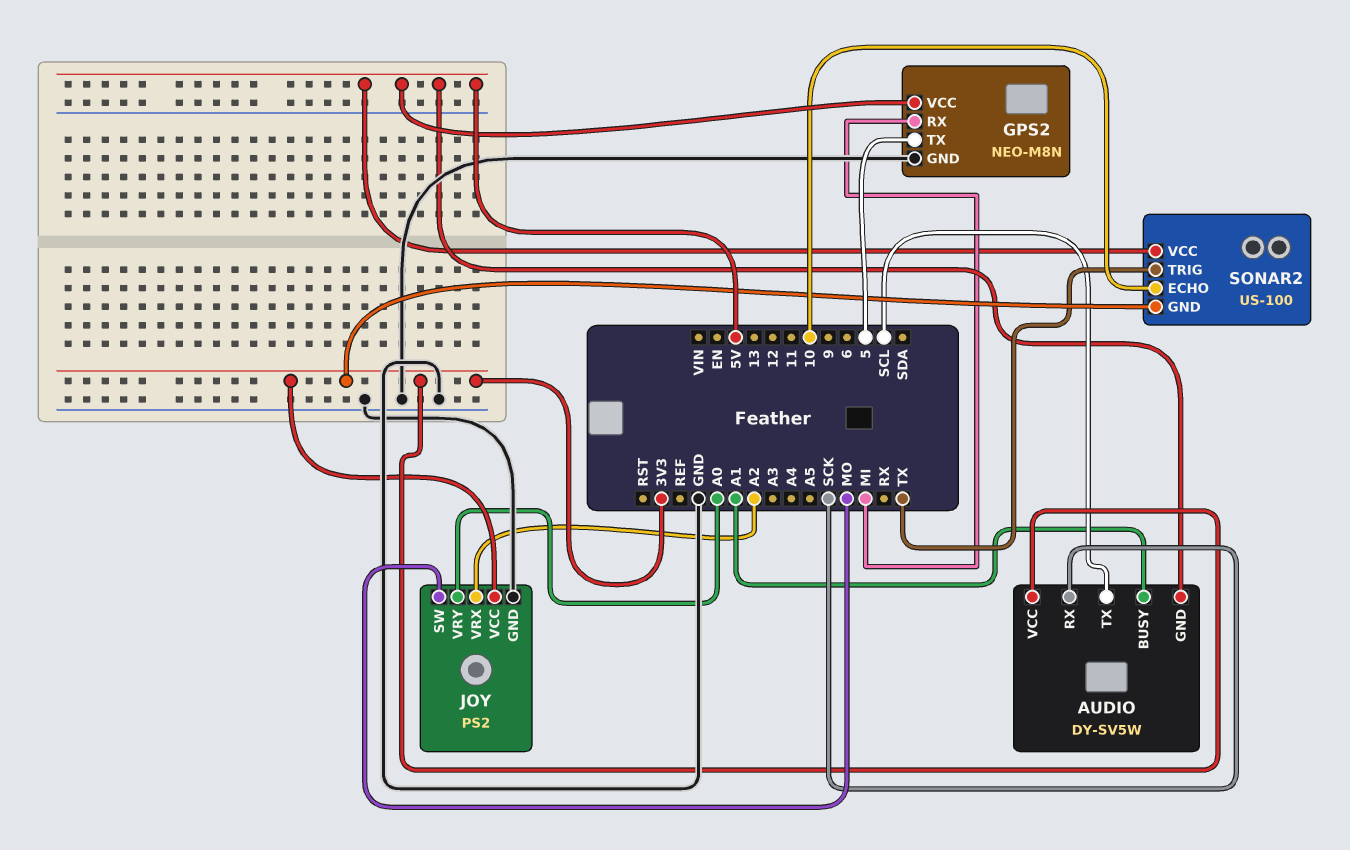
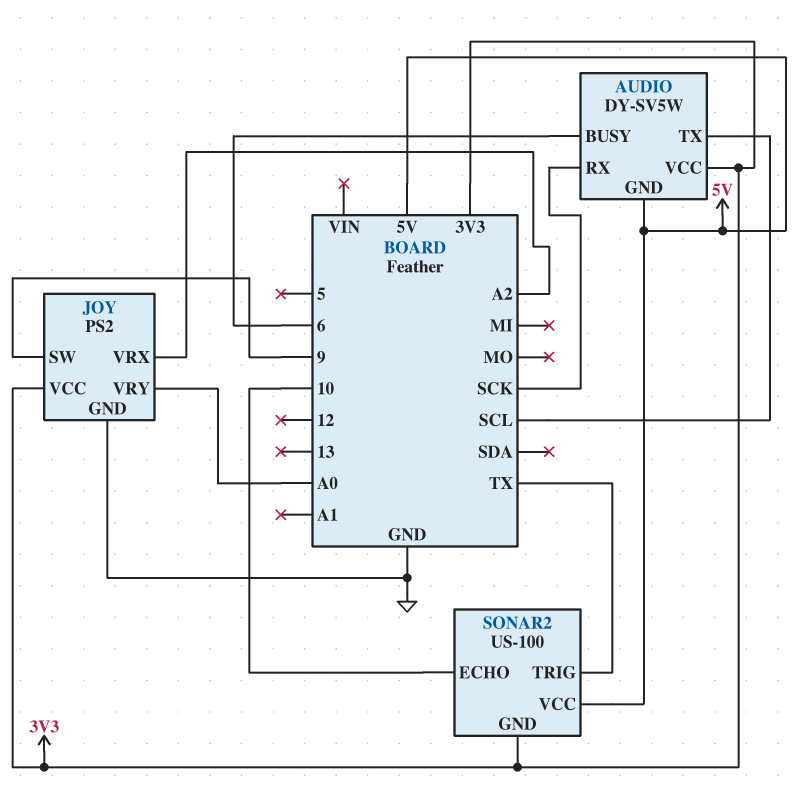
AUDIO pin BUSY: A1 -> 6
GPS2: NEO-M8N -> none
GPS2 pin GND: GND -> none
GPS2 pin RX: MI -> none
GPS2 pin TX: 5 -> none
GPS2 pin VCC: 5V -> none
JOY pin SW: MO -> 9

